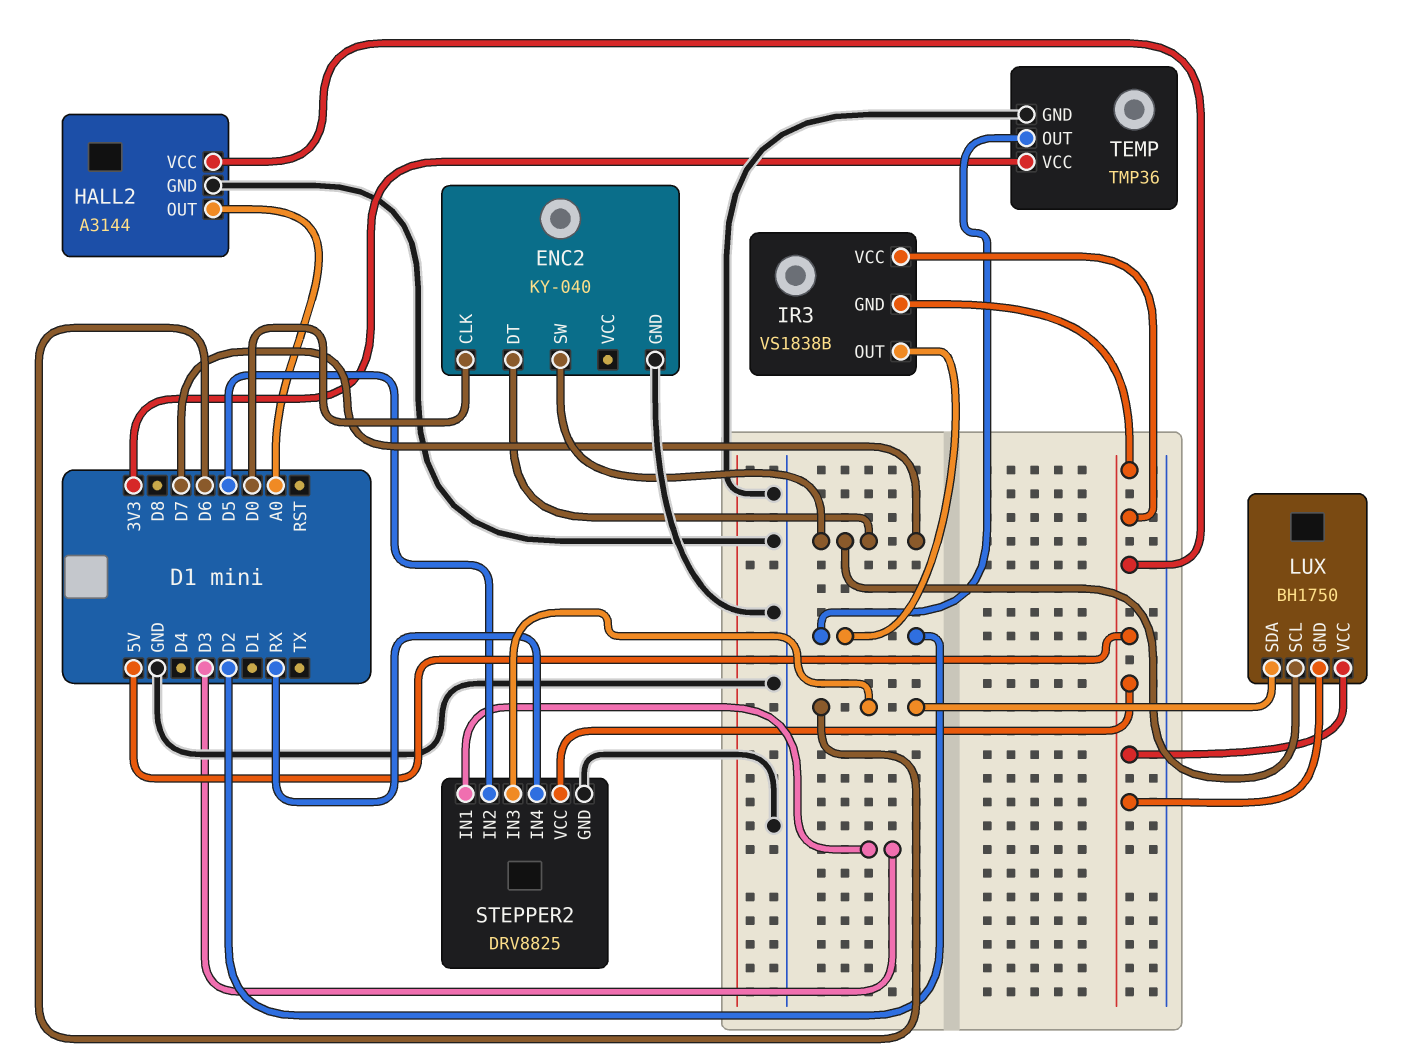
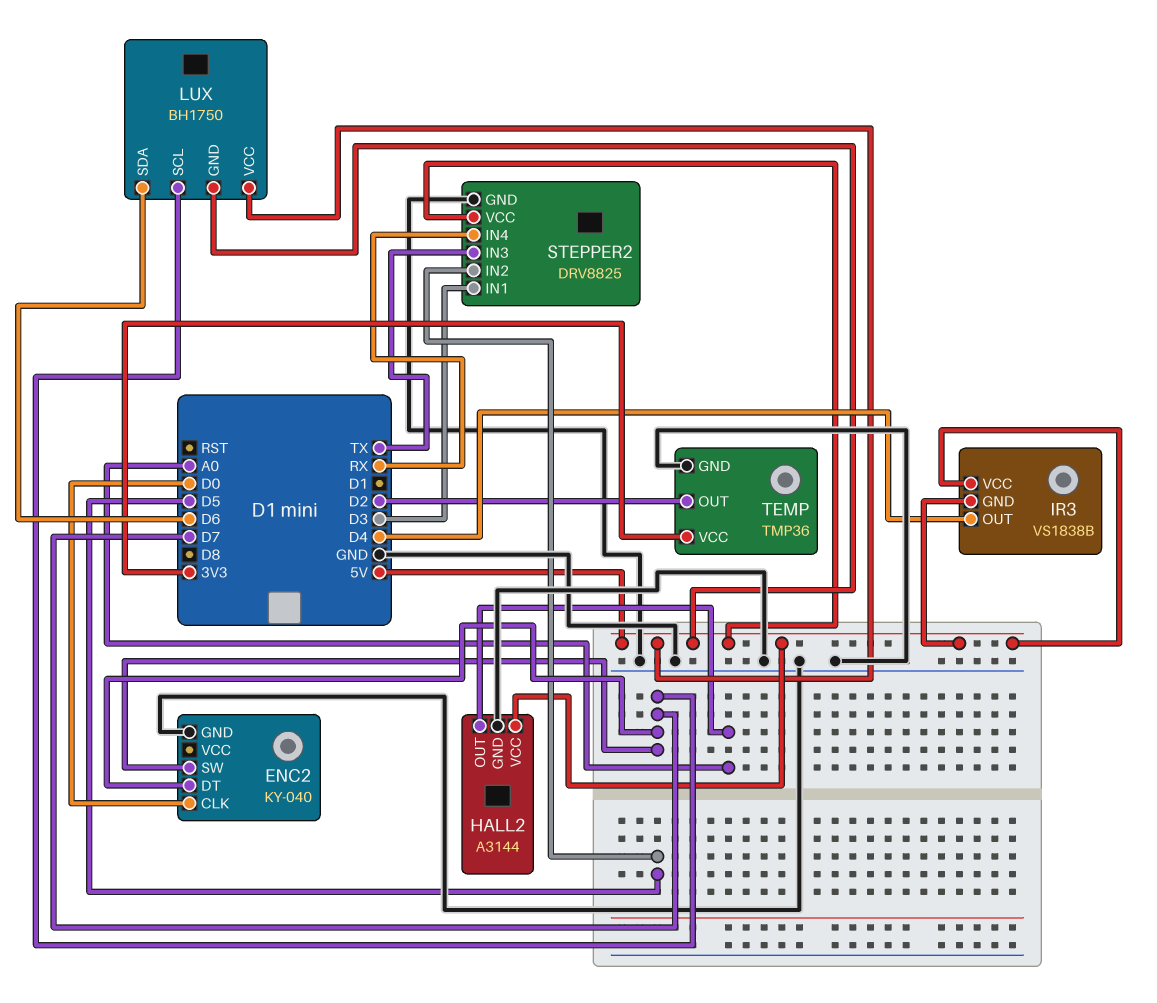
IR3 pin OUT: D2 -> D4
STEPPER2 pin IN3: D6 -> TX

